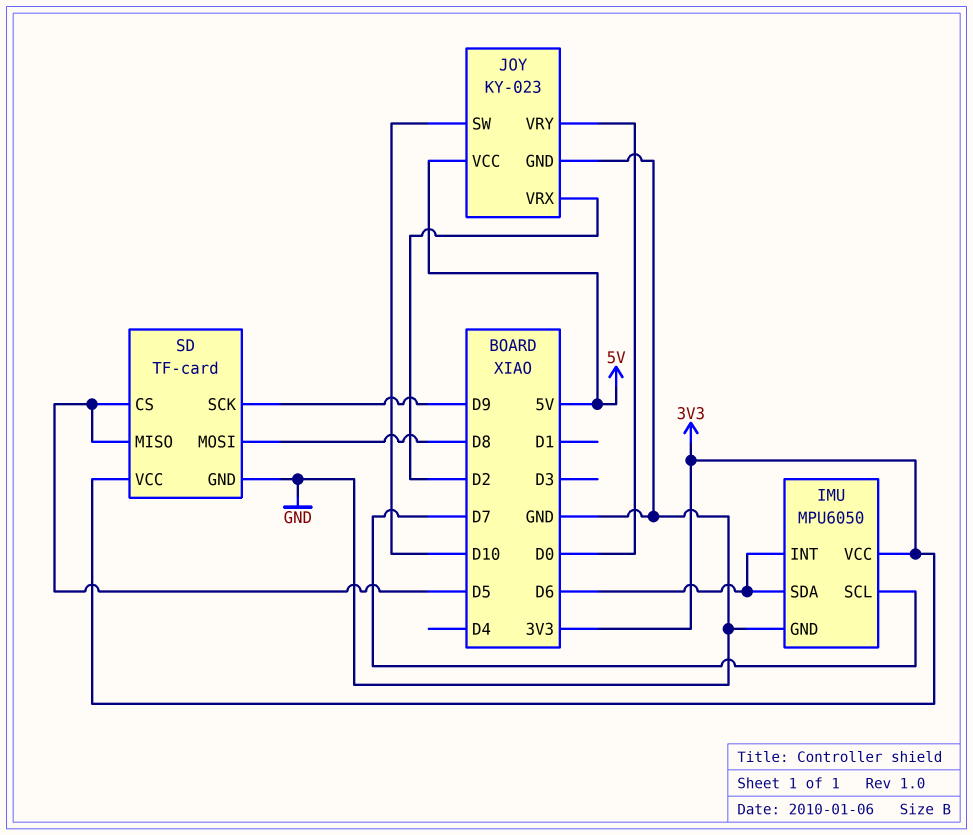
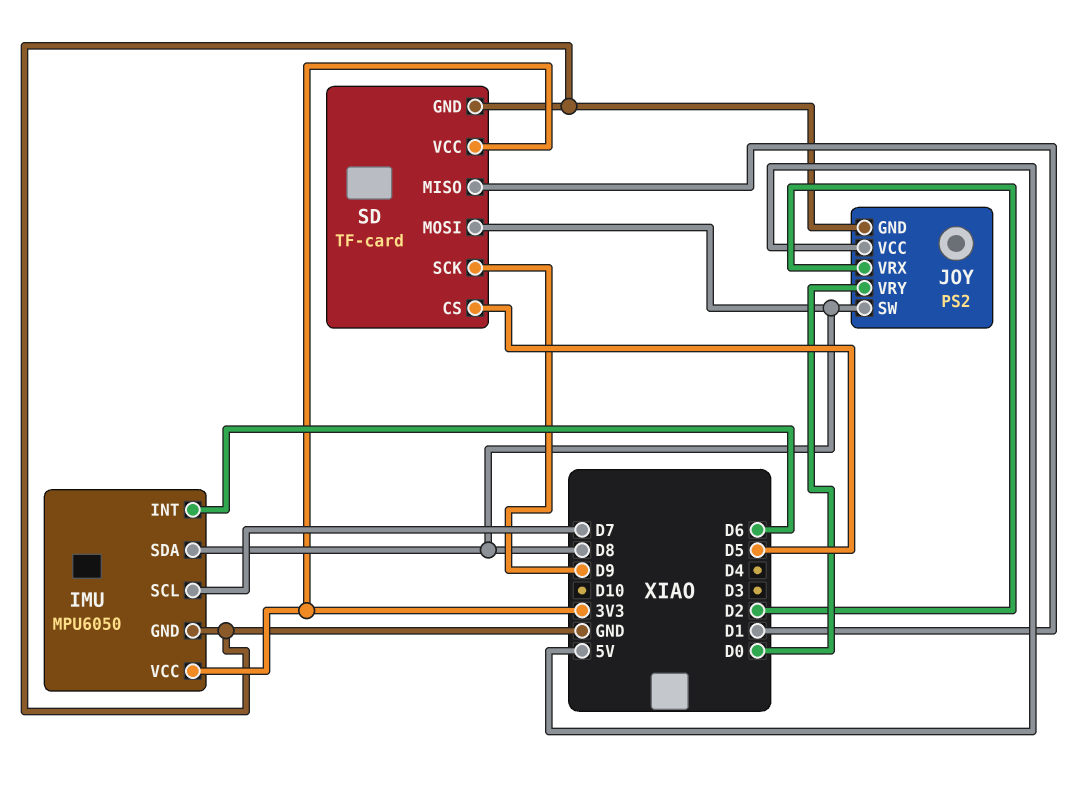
IMU pin SDA: D6 -> D8
JOY: KY-023 -> PS2
JOY pin SW: D10 -> D8
SD pin MISO: D5 -> D1

